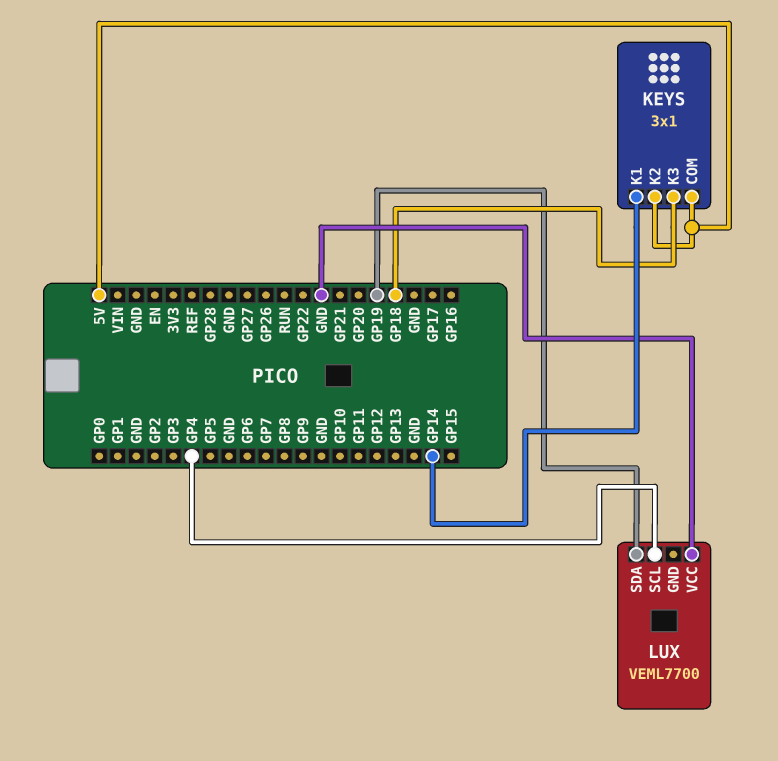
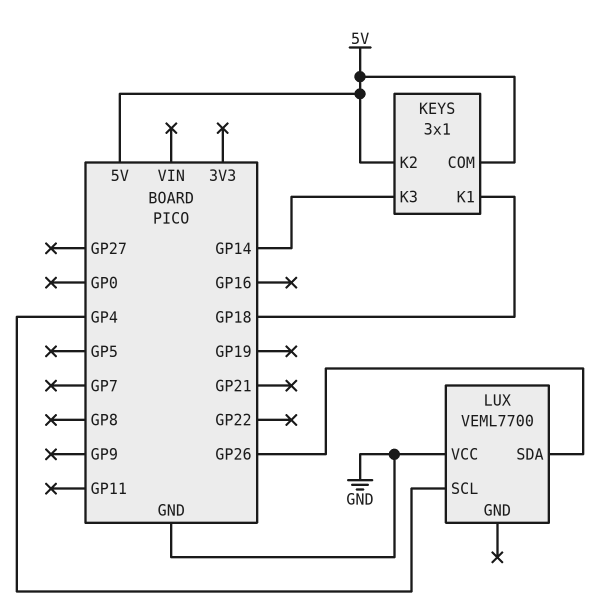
KEYS pin K1: GP14 -> GP18
KEYS pin K3: GP18 -> GP14
LUX pin SDA: GP19 -> GP26

